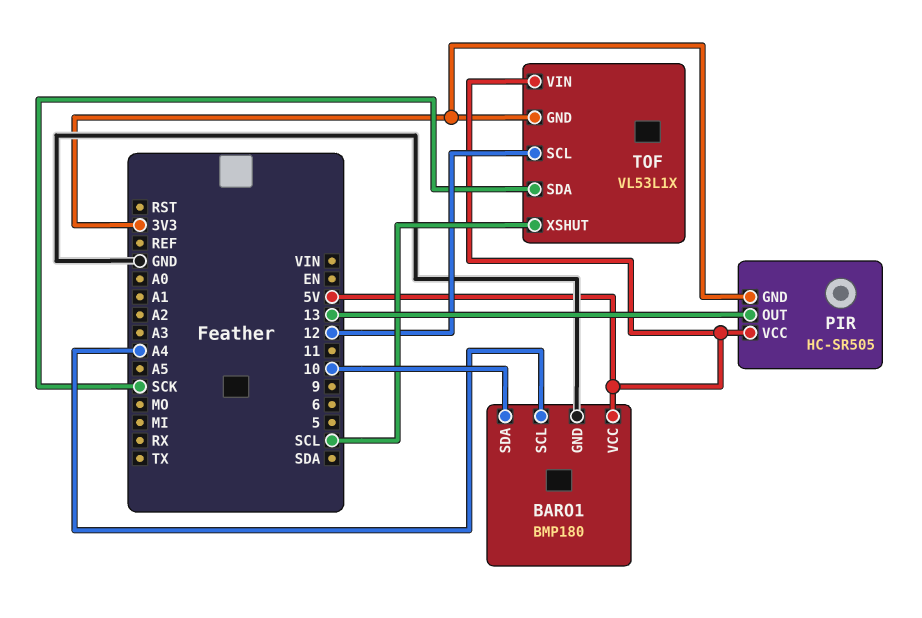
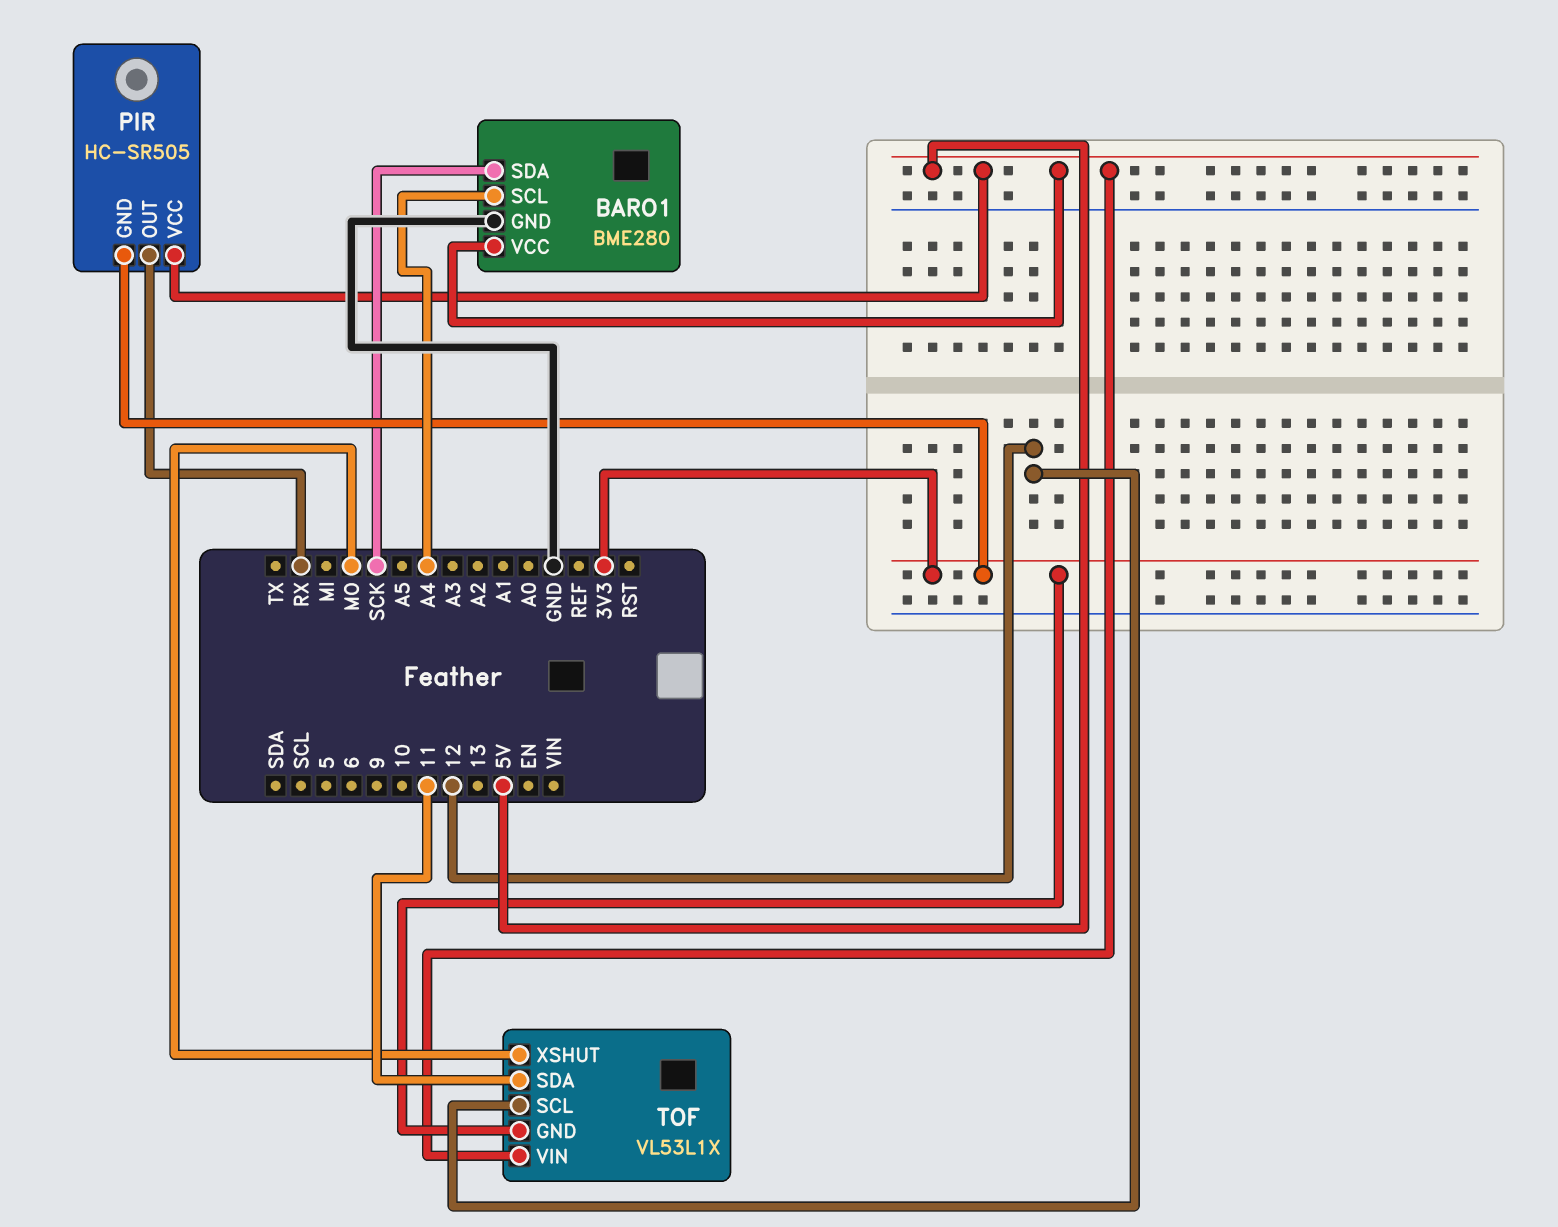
BARO1: BMP180 -> BME280
BARO1 pin SDA: 10 -> SCK
PIR pin OUT: 13 -> RX
TOF pin SDA: SCK -> 11
TOF pin XSHUT: SCL -> MO

